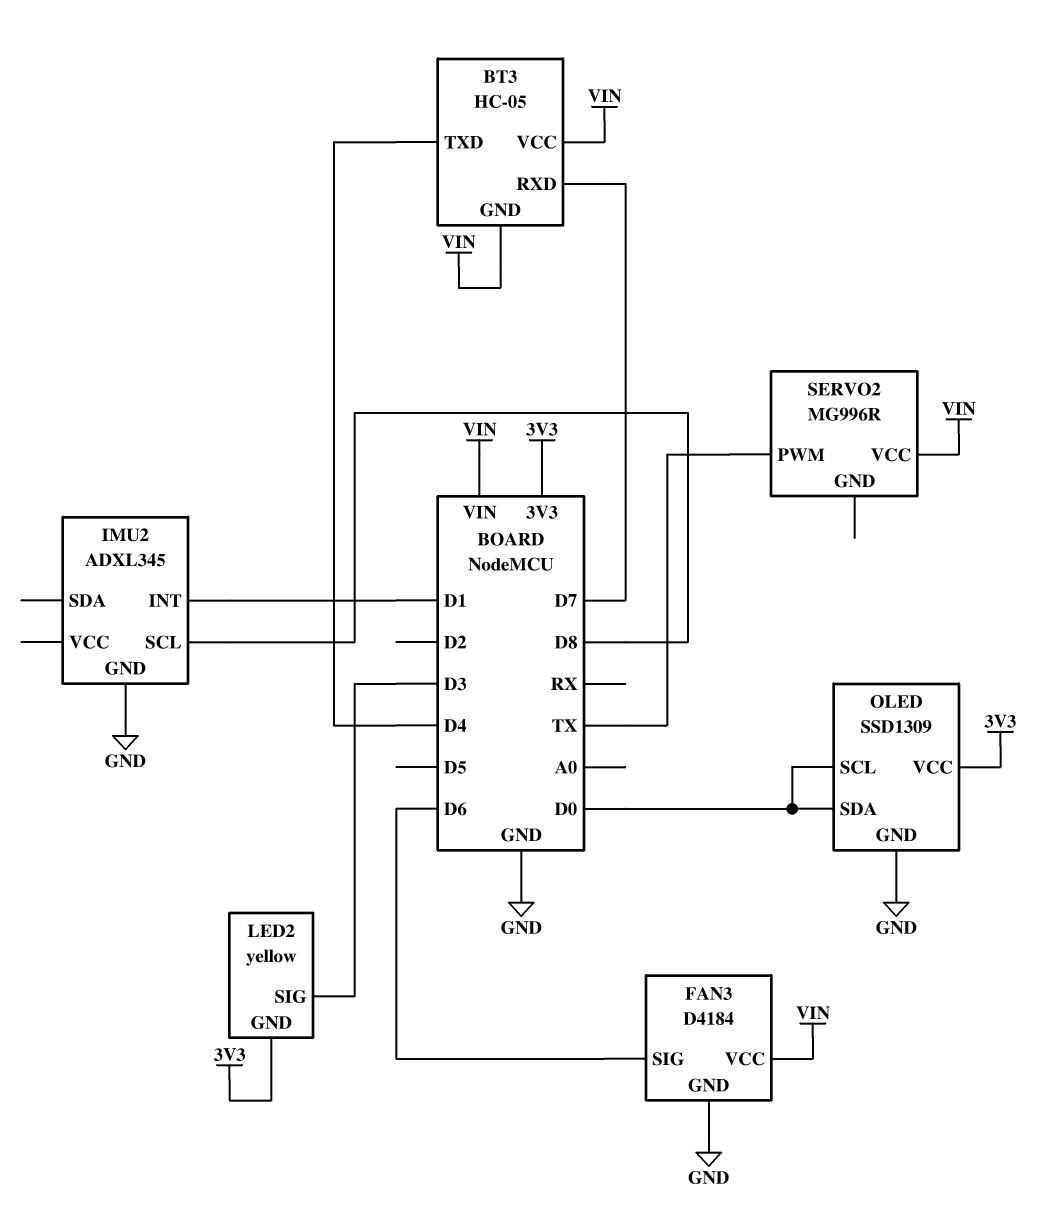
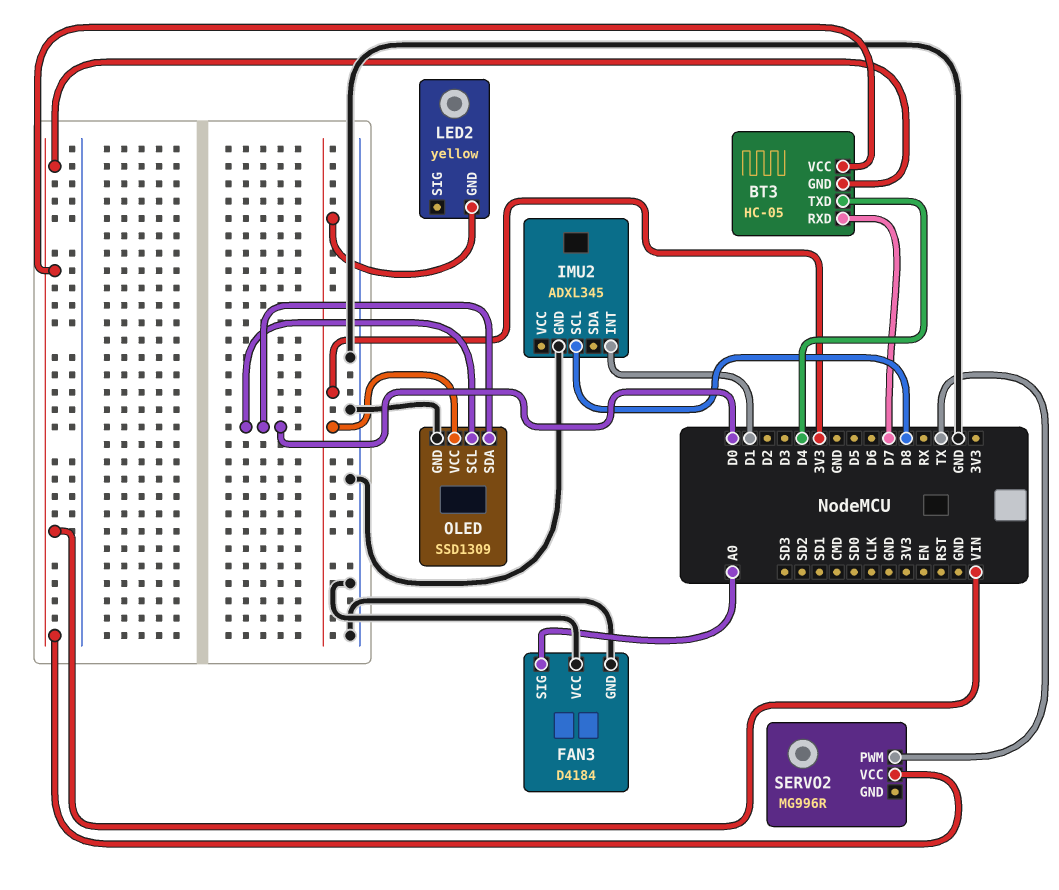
FAN3 pin SIG: D6 -> A0
FAN3 pin VCC: VIN -> GND
LED2 pin SIG: D3 -> none

